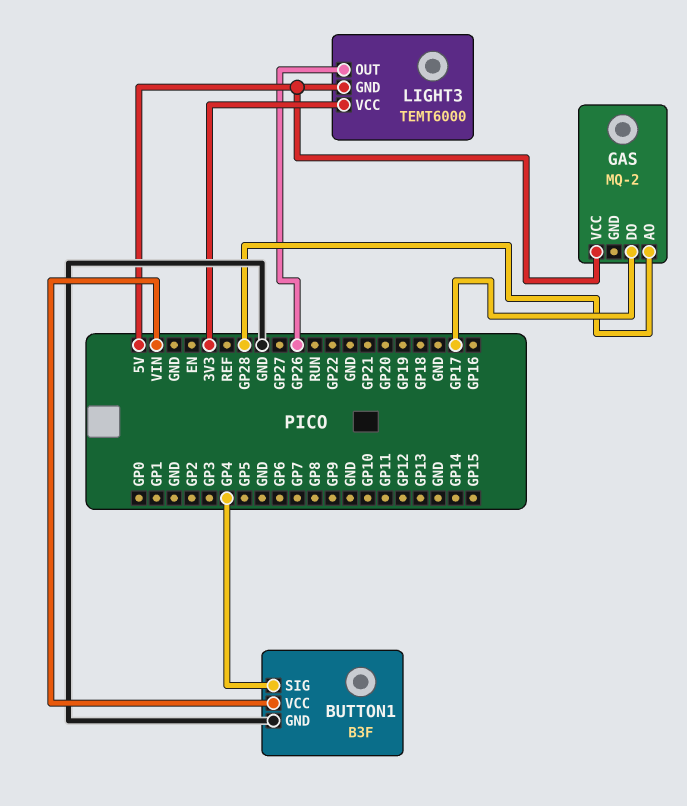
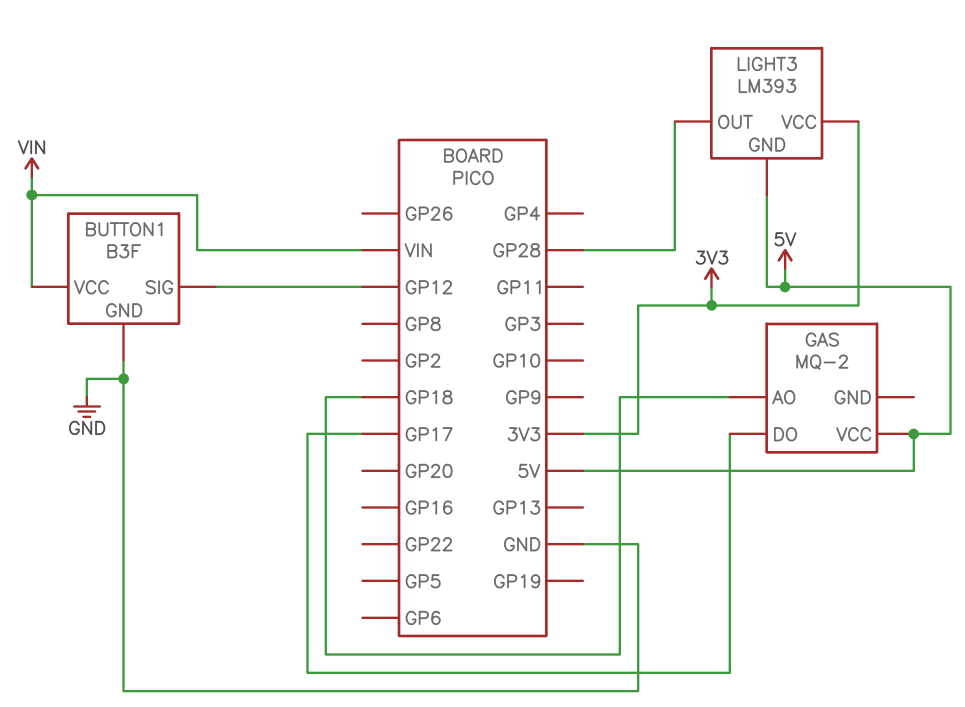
BUTTON1 pin SIG: GP4 -> GP12
GAS pin AO: GP28 -> GP18
LIGHT3: TEMT6000 -> LM393
LIGHT3 pin OUT: GP26 -> GP28

